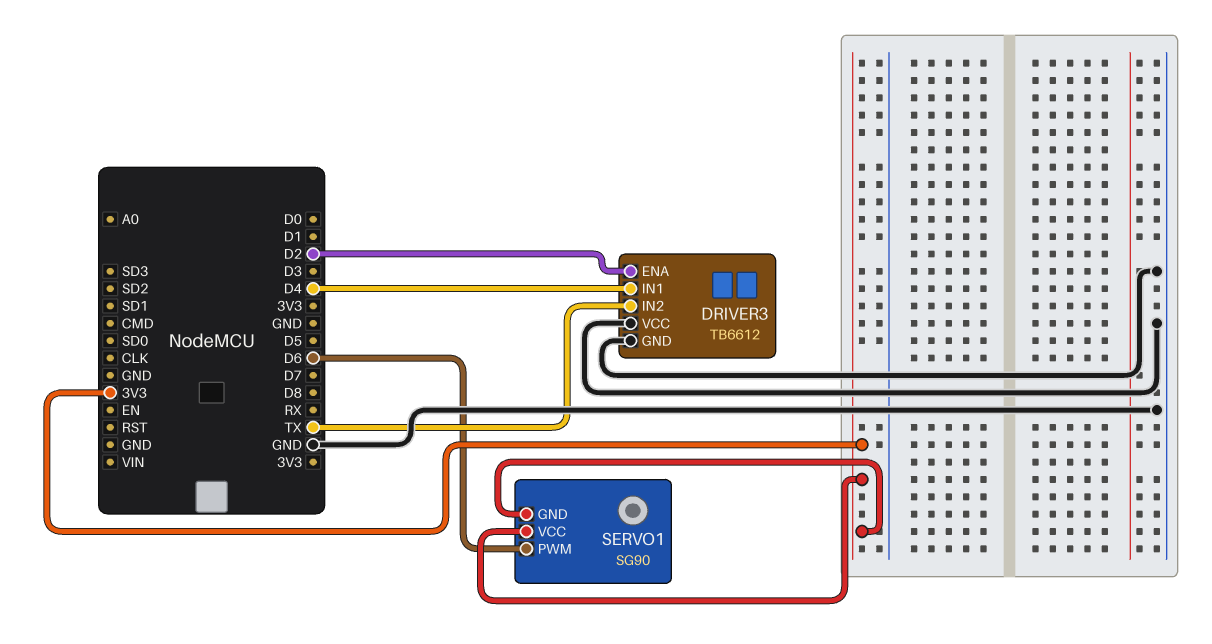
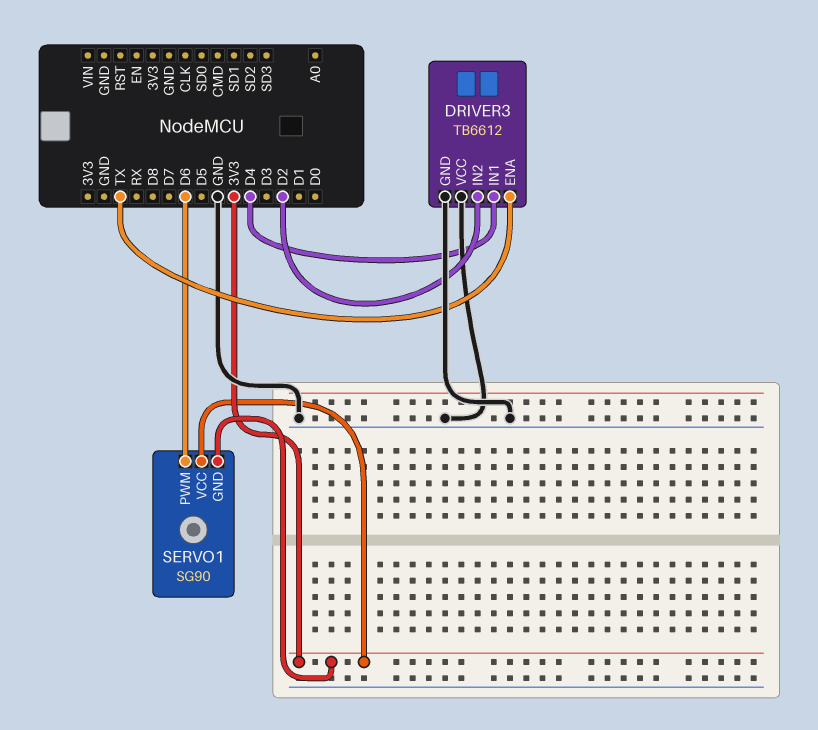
DRIVER3 pin ENA: D2 -> TX
DRIVER3 pin IN2: TX -> D2

